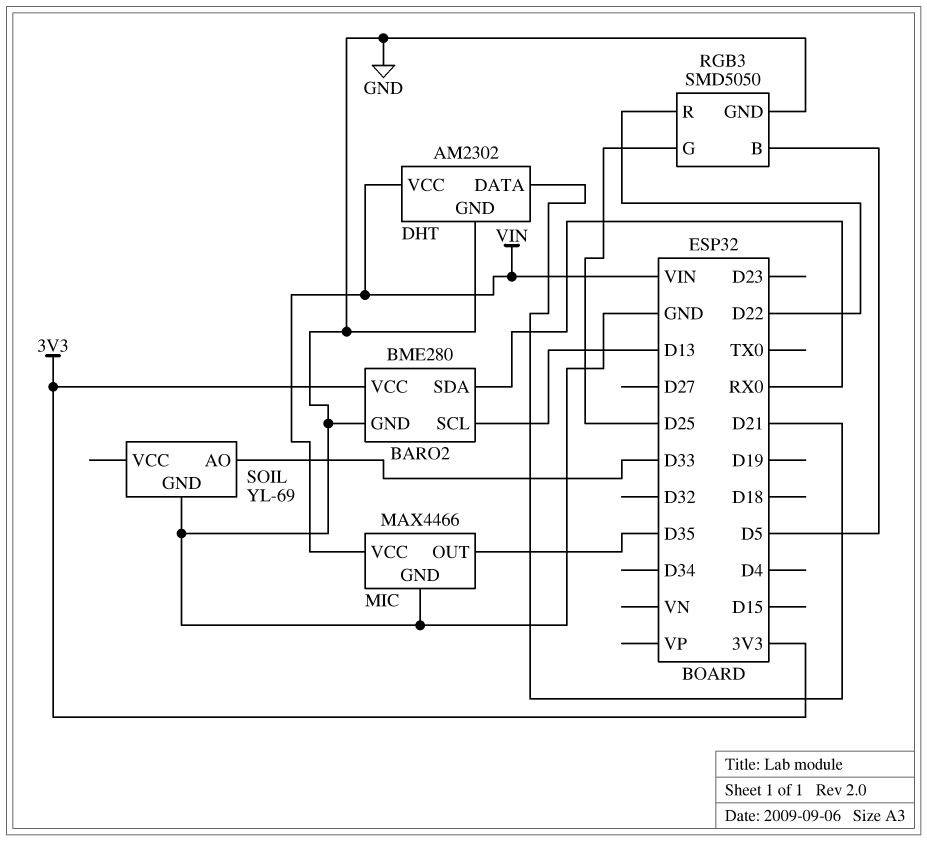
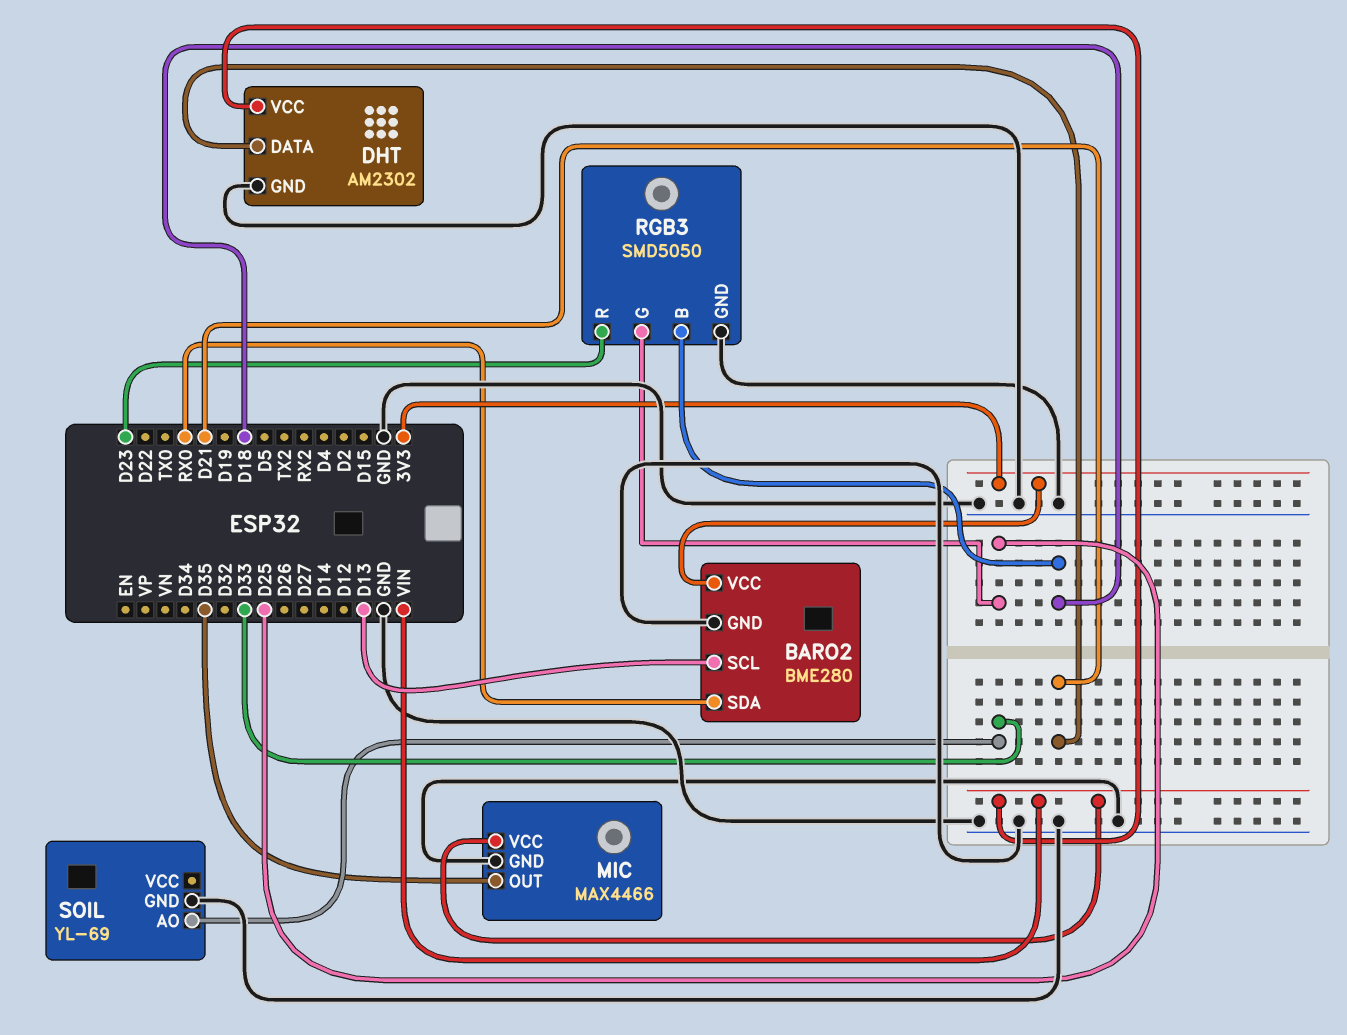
RGB3 pin B: D5 -> D18
RGB3 pin R: D22 -> D23

